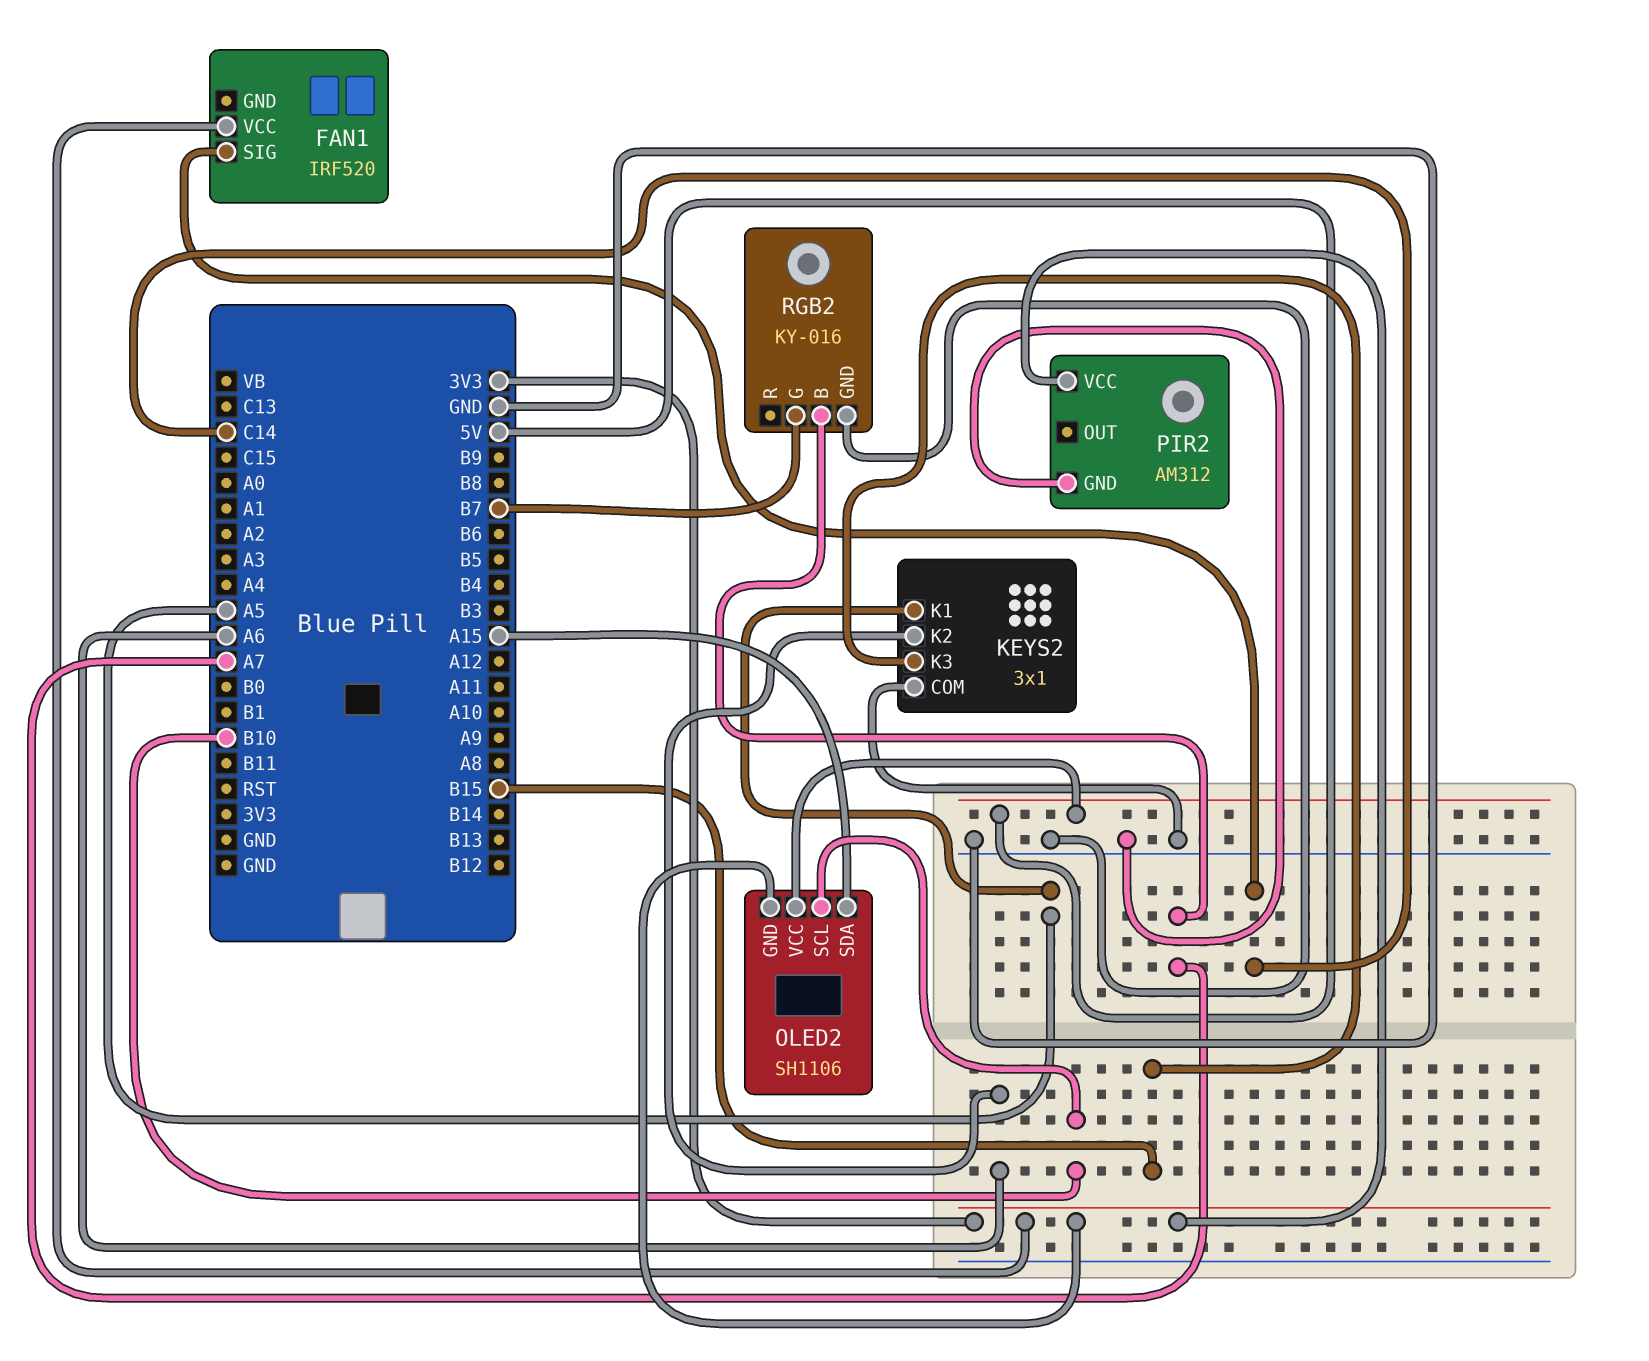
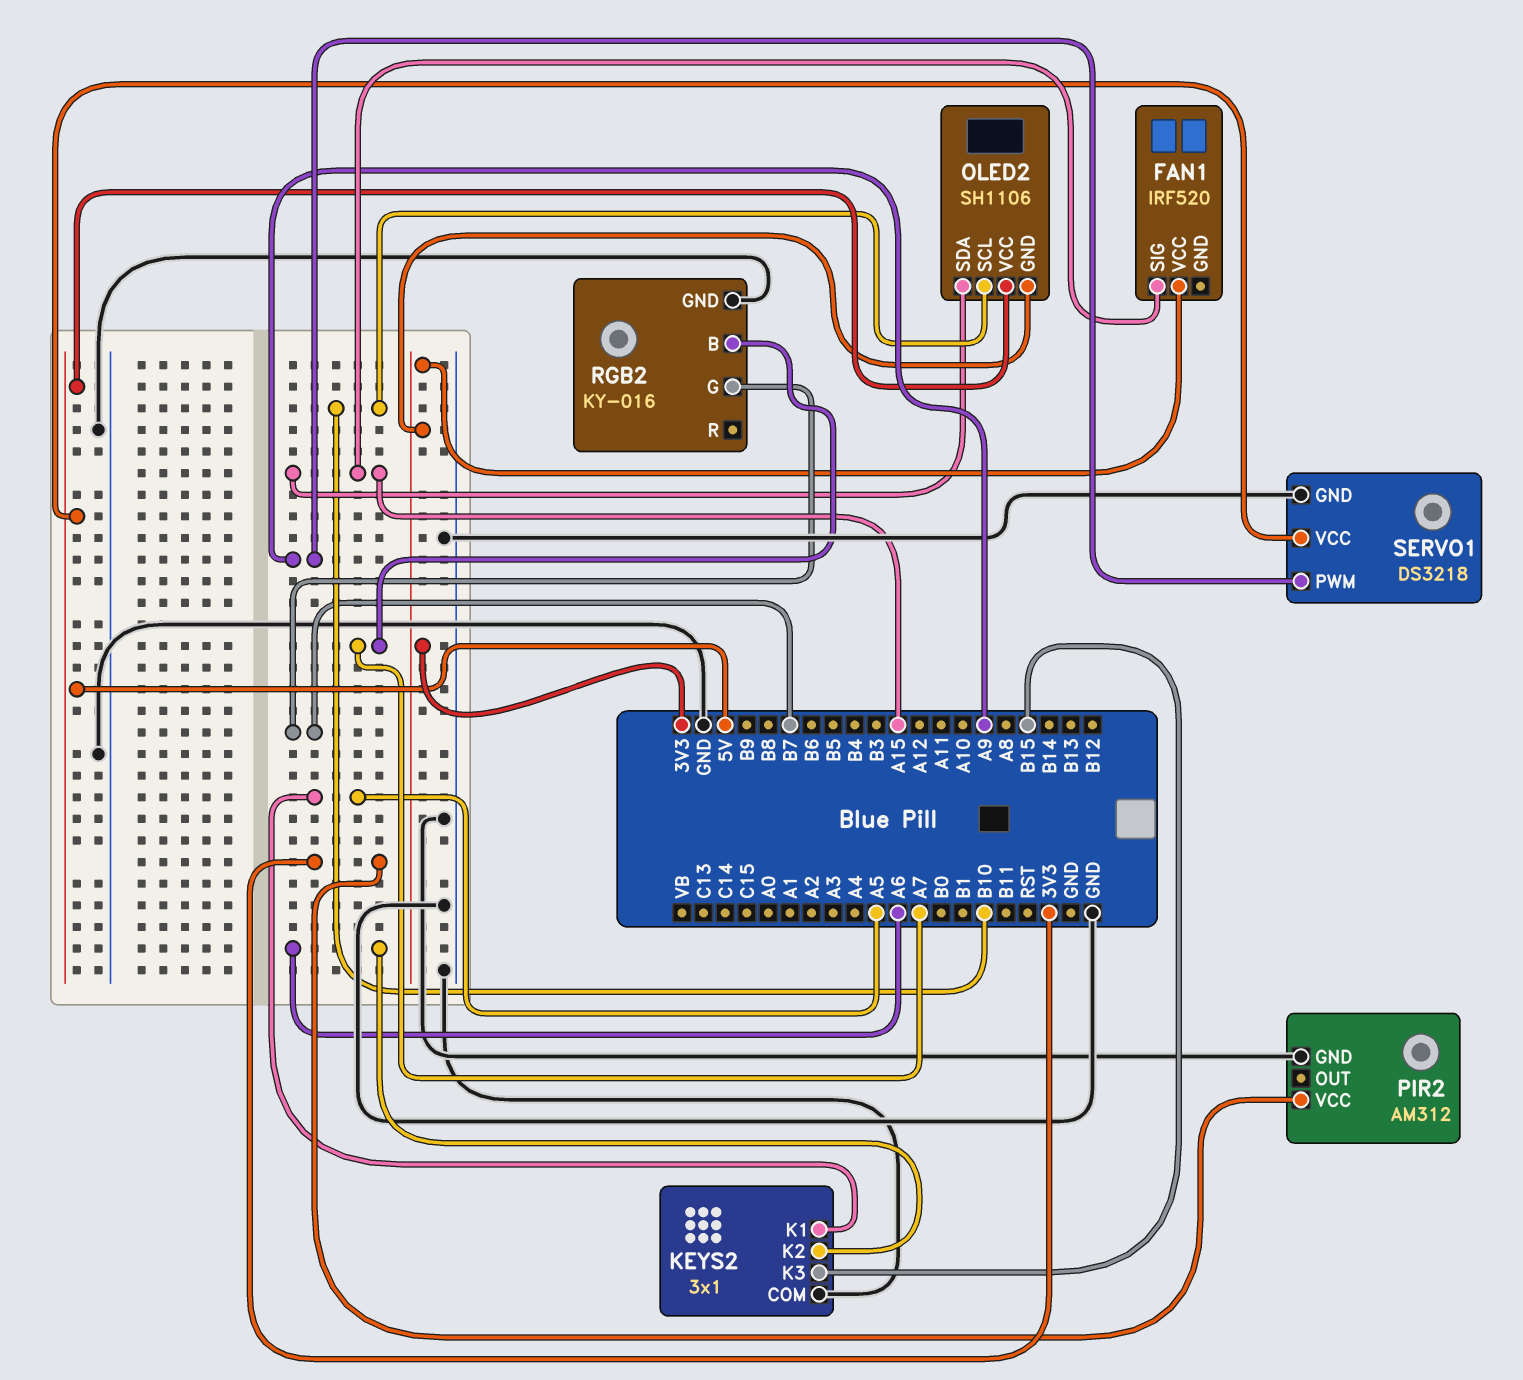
FAN1 pin SIG: C14 -> A15
SERVO1: none -> DS3218
SERVO1 pin GND: none -> GND
SERVO1 pin PWM: none -> A9
SERVO1 pin VCC: none -> 5V

